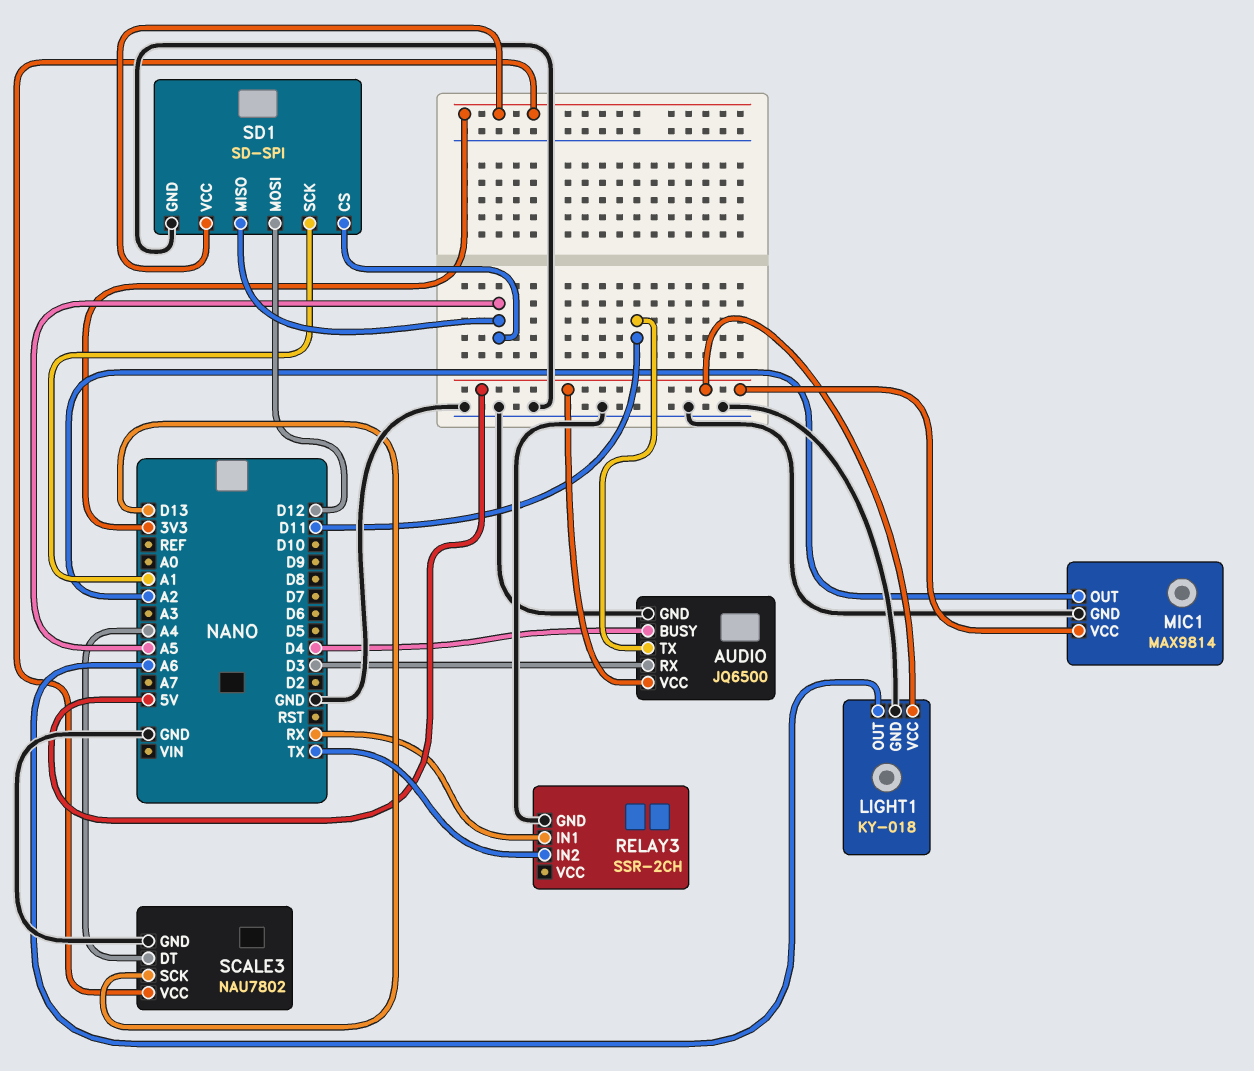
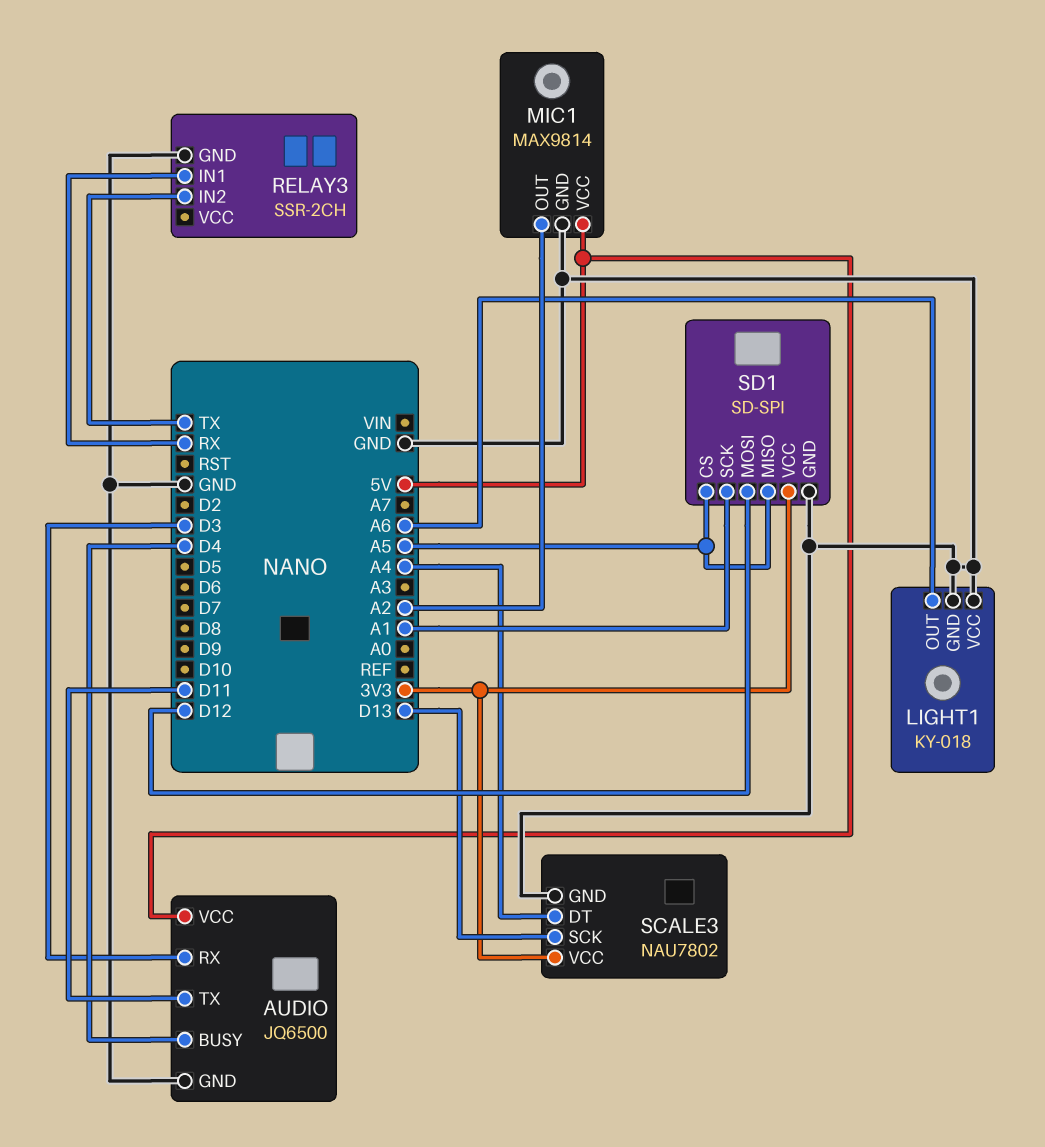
LIGHT1 pin VCC: 5V -> GND

